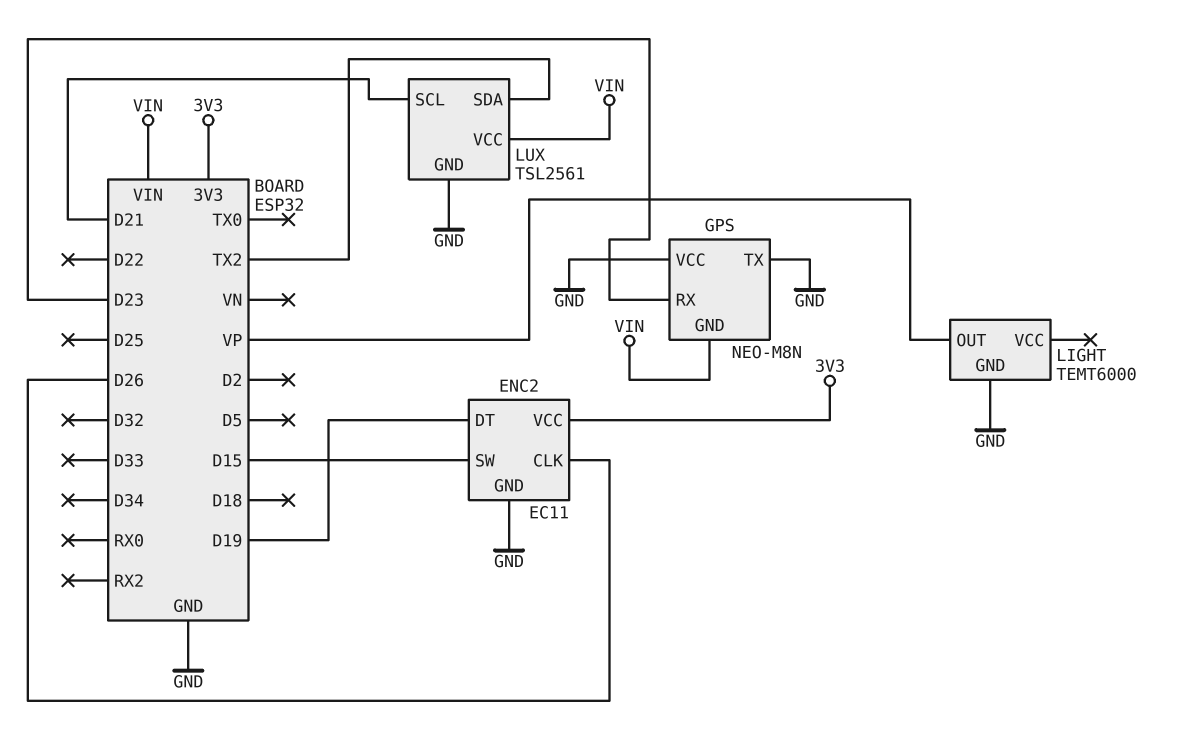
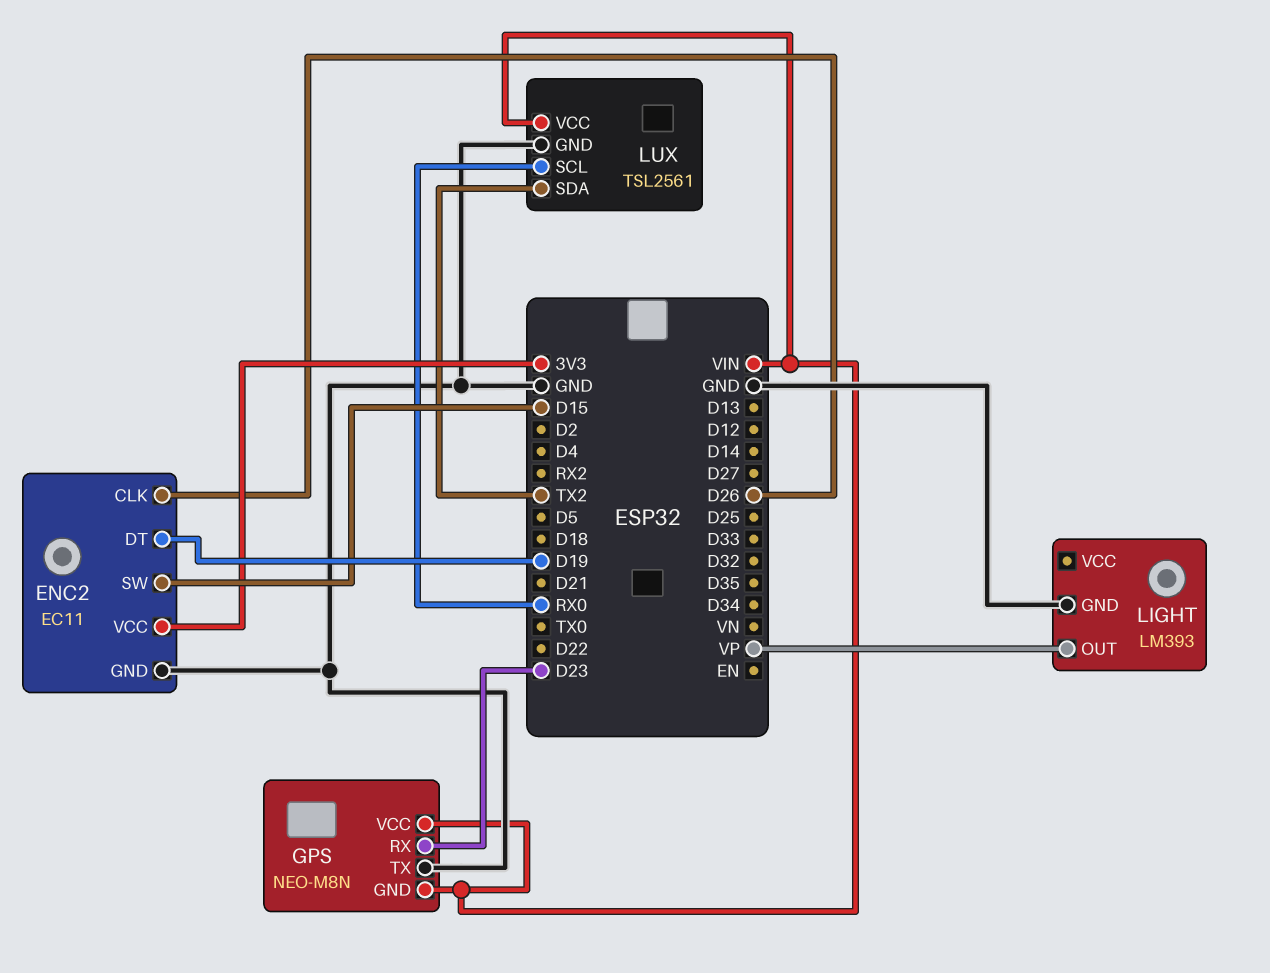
GPS pin VCC: GND -> VIN
LIGHT: TEMT6000 -> LM393
LUX pin SCL: D21 -> RX0

